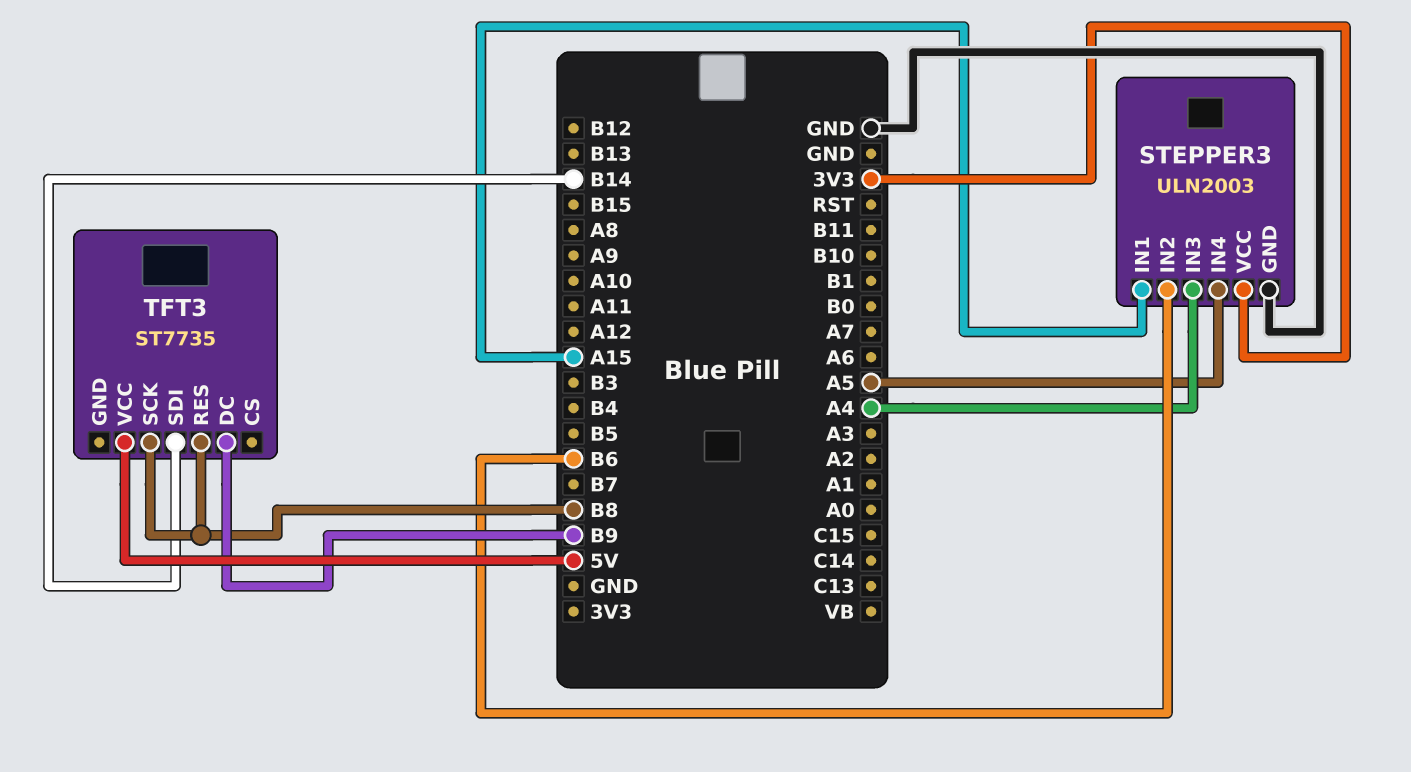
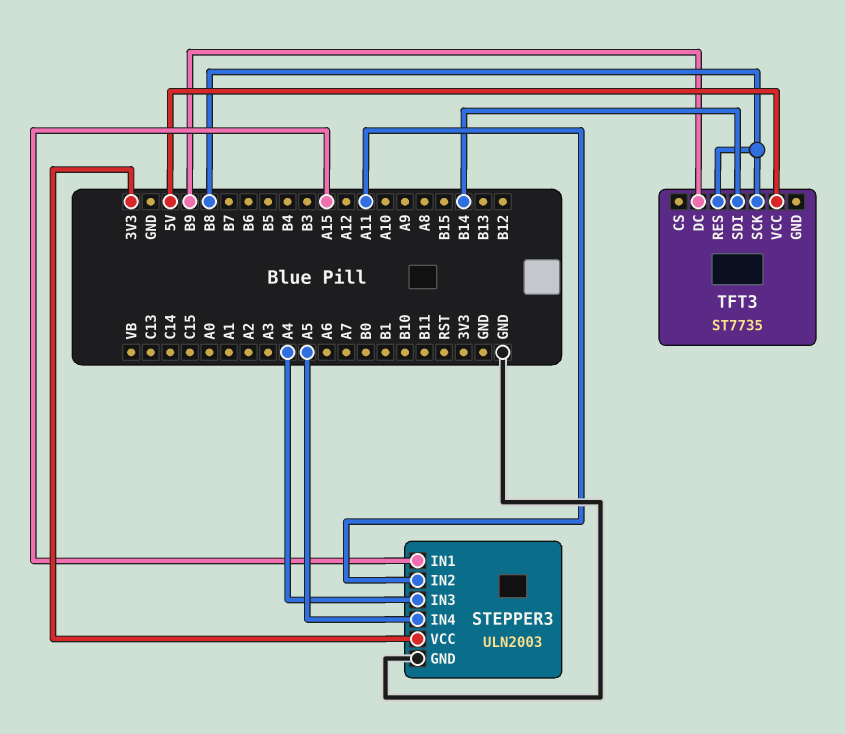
STEPPER3 pin IN2: B6 -> A11

